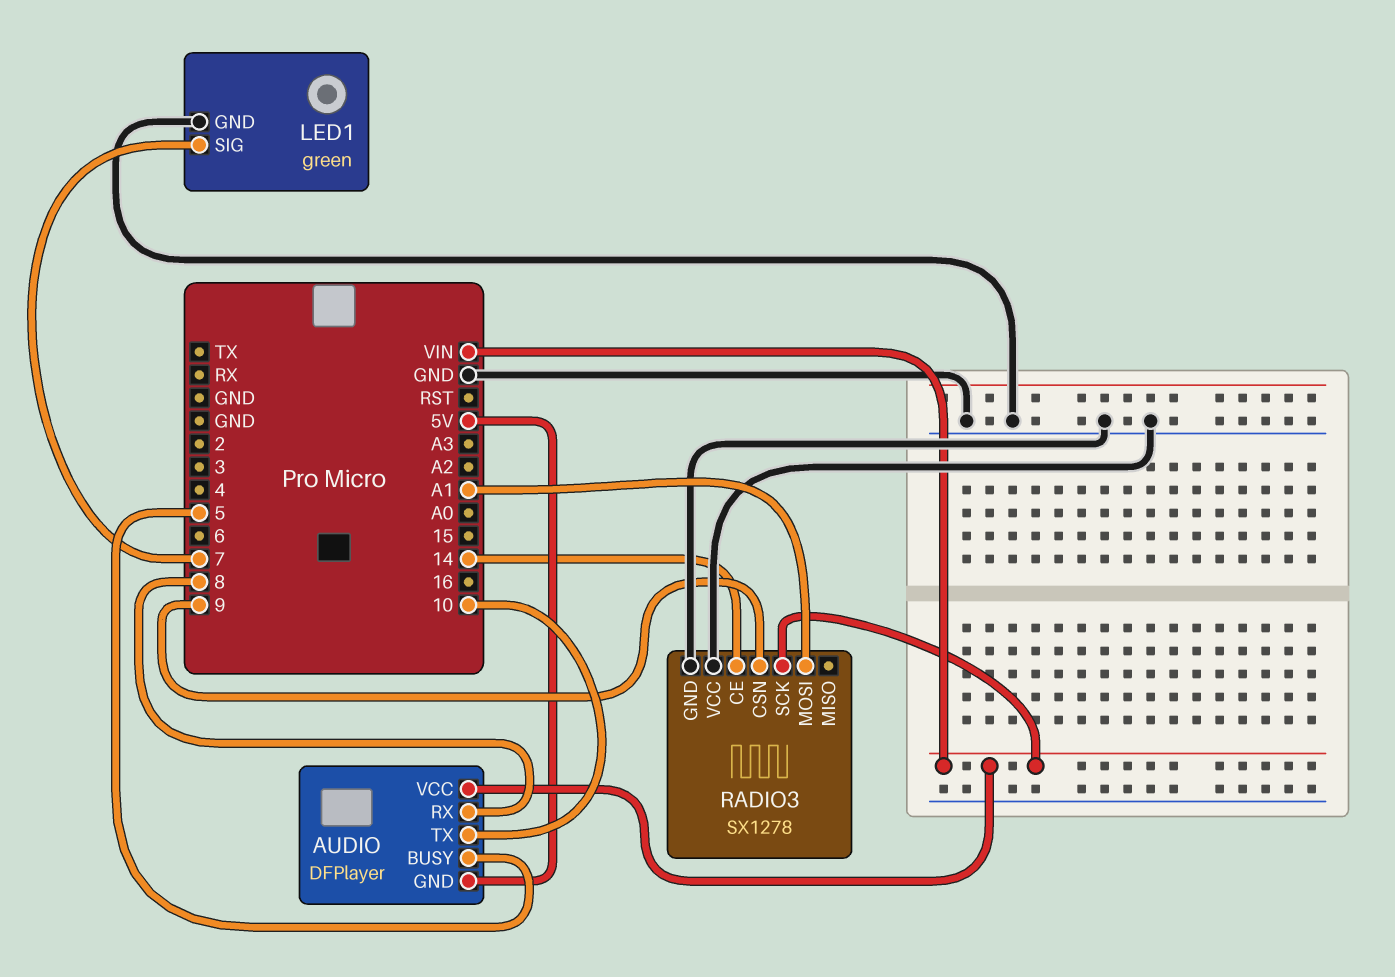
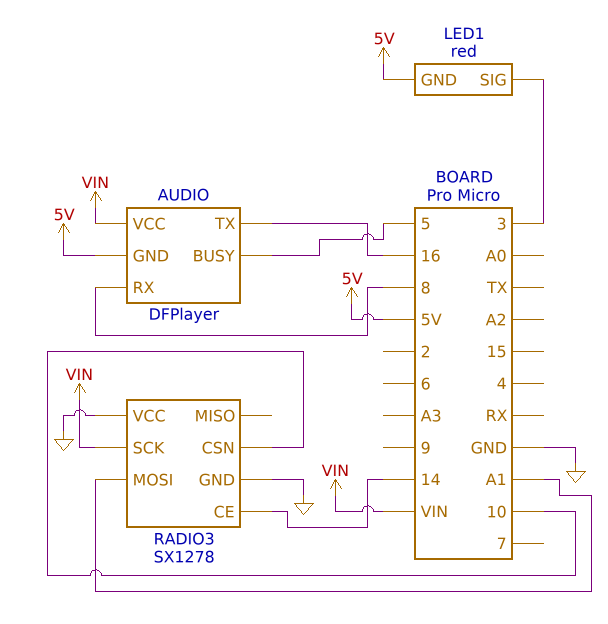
AUDIO pin TX: 10 -> 16
LED1: green -> red
LED1 pin GND: GND -> 5V
LED1 pin SIG: 7 -> 3
RADIO3 pin CSN: 9 -> 10

